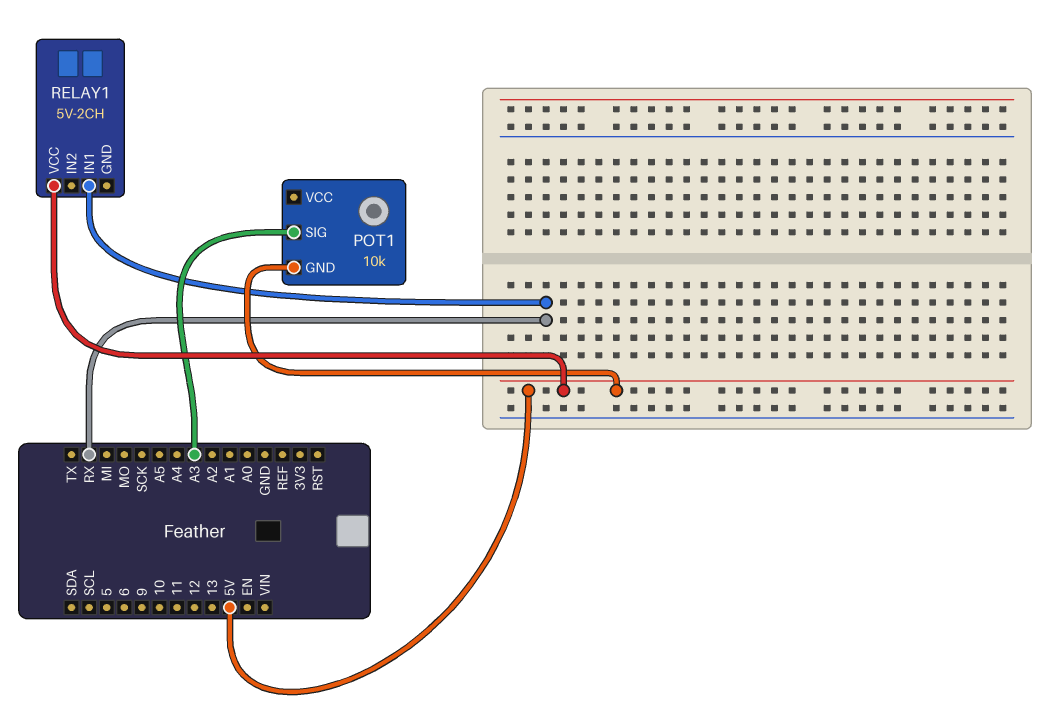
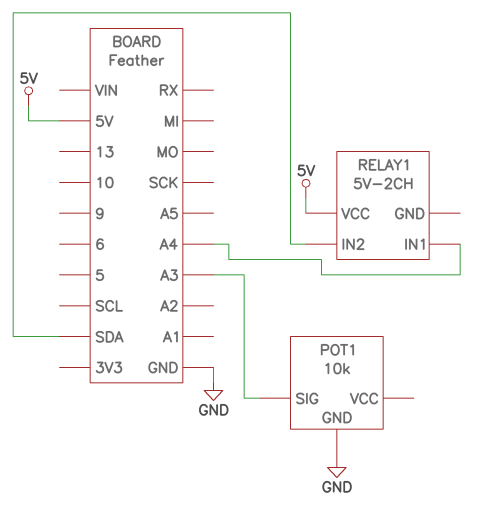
POT1 pin GND: 5V -> GND
RELAY1 pin IN1: RX -> A4
RELAY1 pin IN2: none -> SDA

